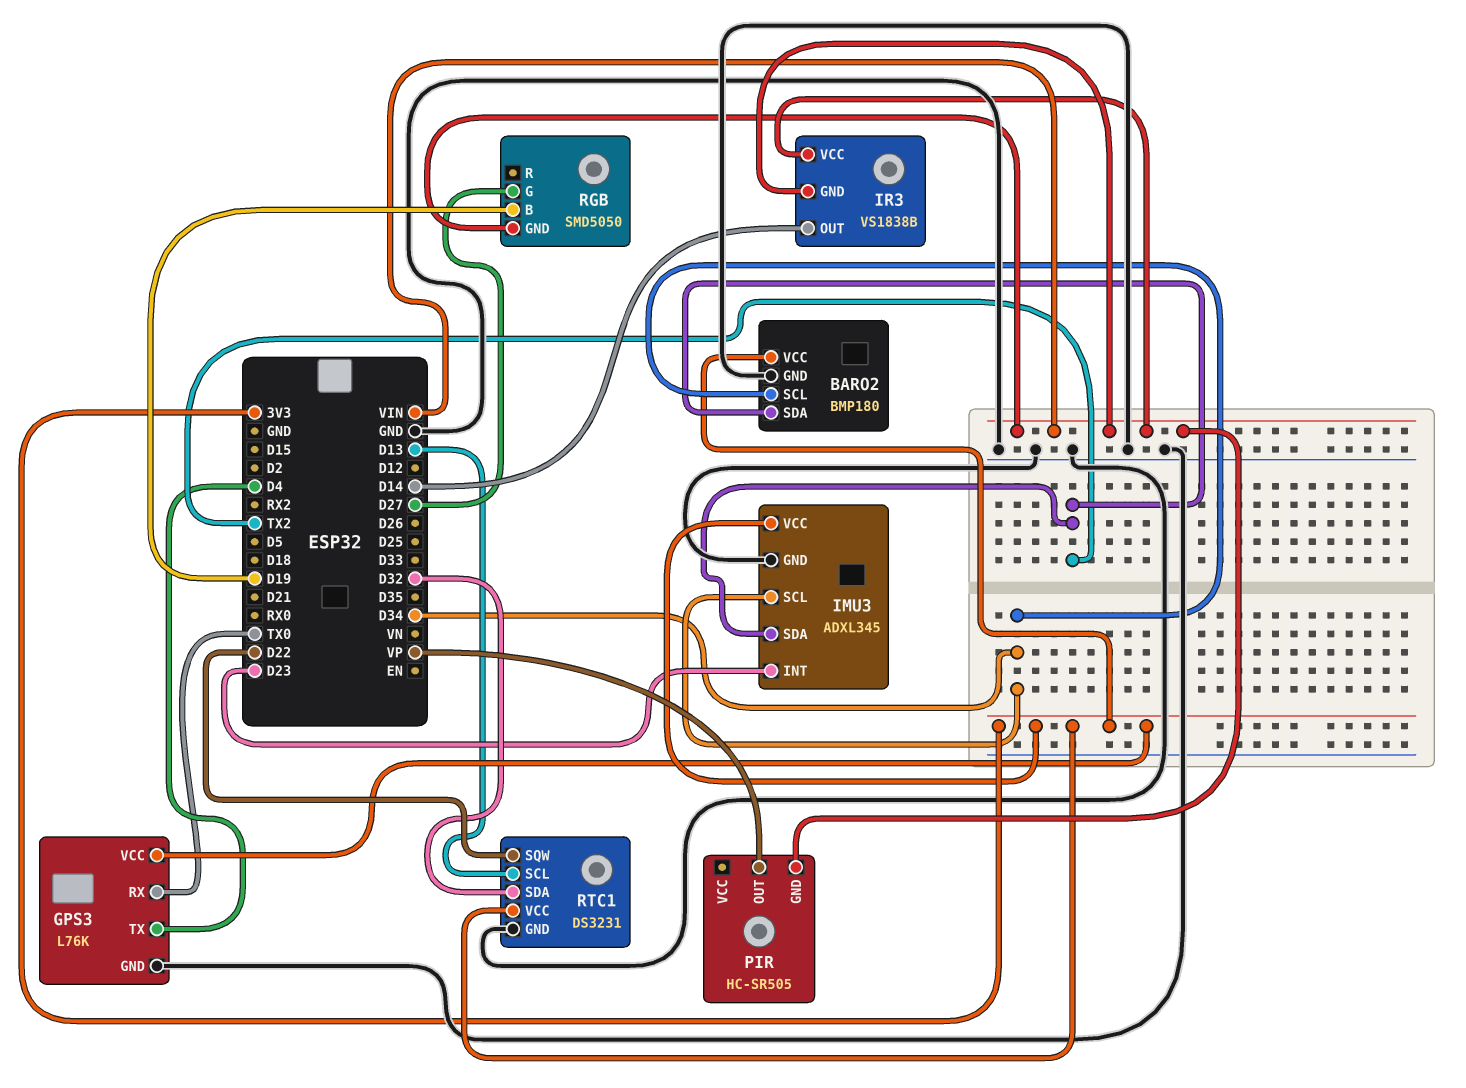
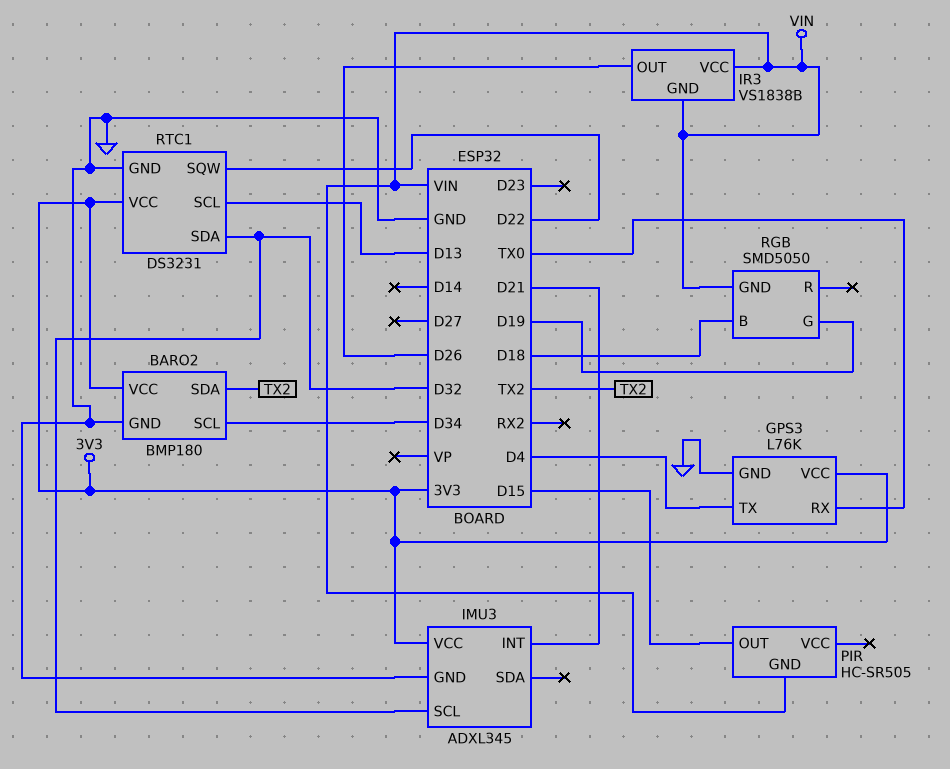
IMU3 pin INT: D23 -> D21
IMU3 pin SCL: D34 -> D32
IMU3 pin SDA: TX2 -> none
IR3 pin OUT: D14 -> D26
PIR pin OUT: VP -> D15
RGB pin B: D19 -> D18
RGB pin G: D27 -> D19

